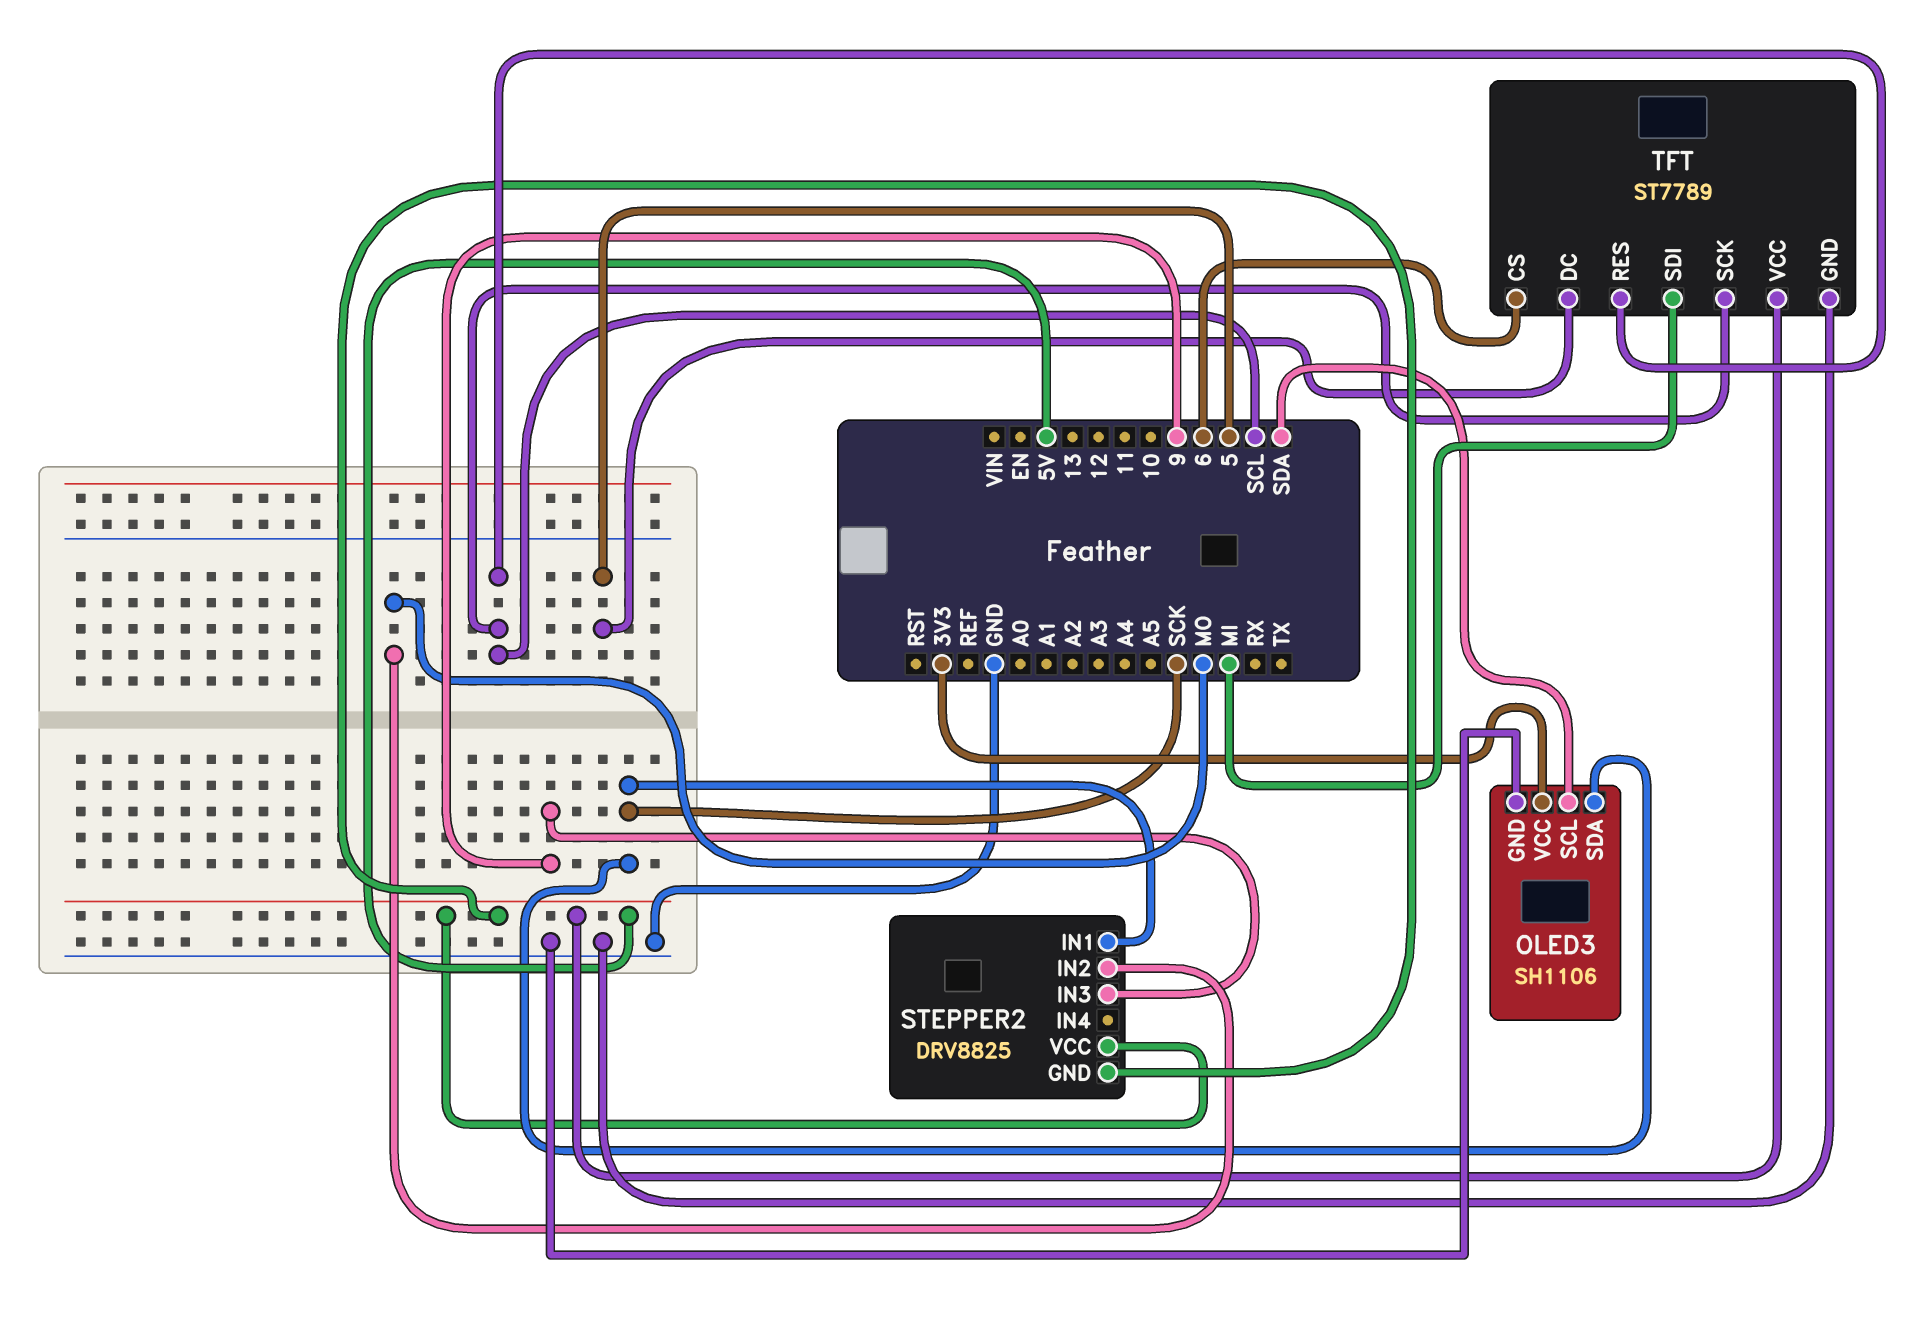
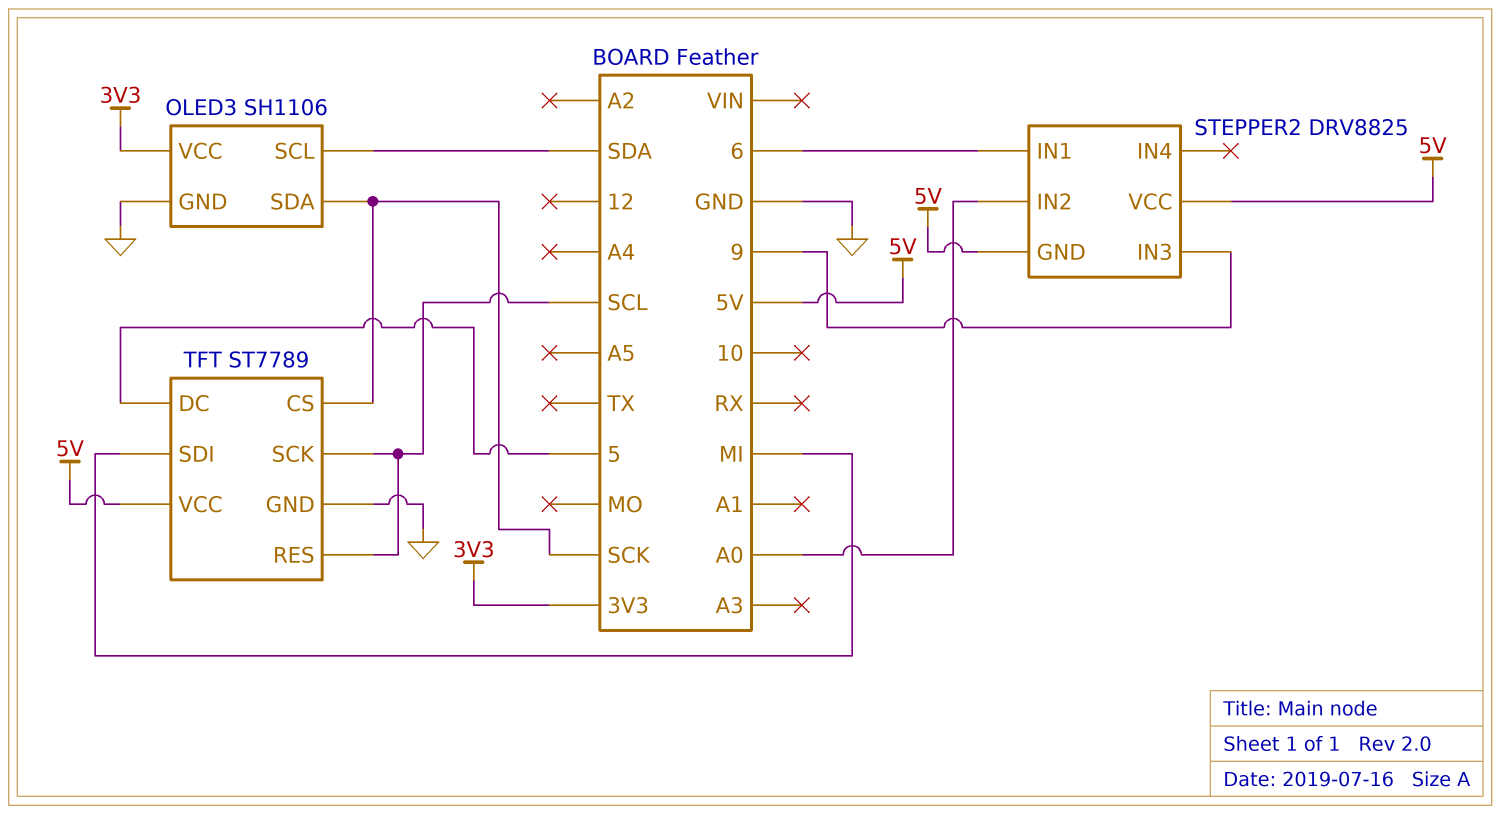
STEPPER2 pin IN1: SCK -> 6
STEPPER2 pin IN2: MO -> A0
TFT pin CS: 6 -> SCK

